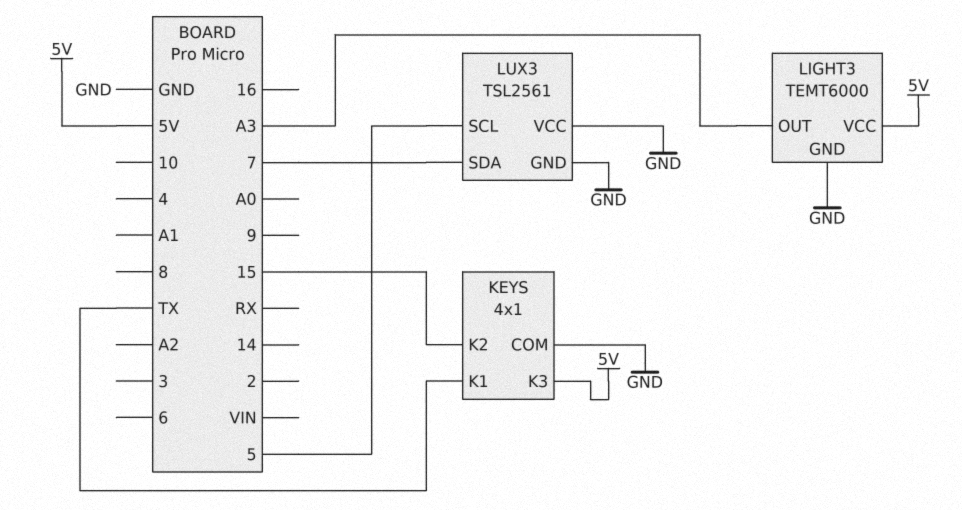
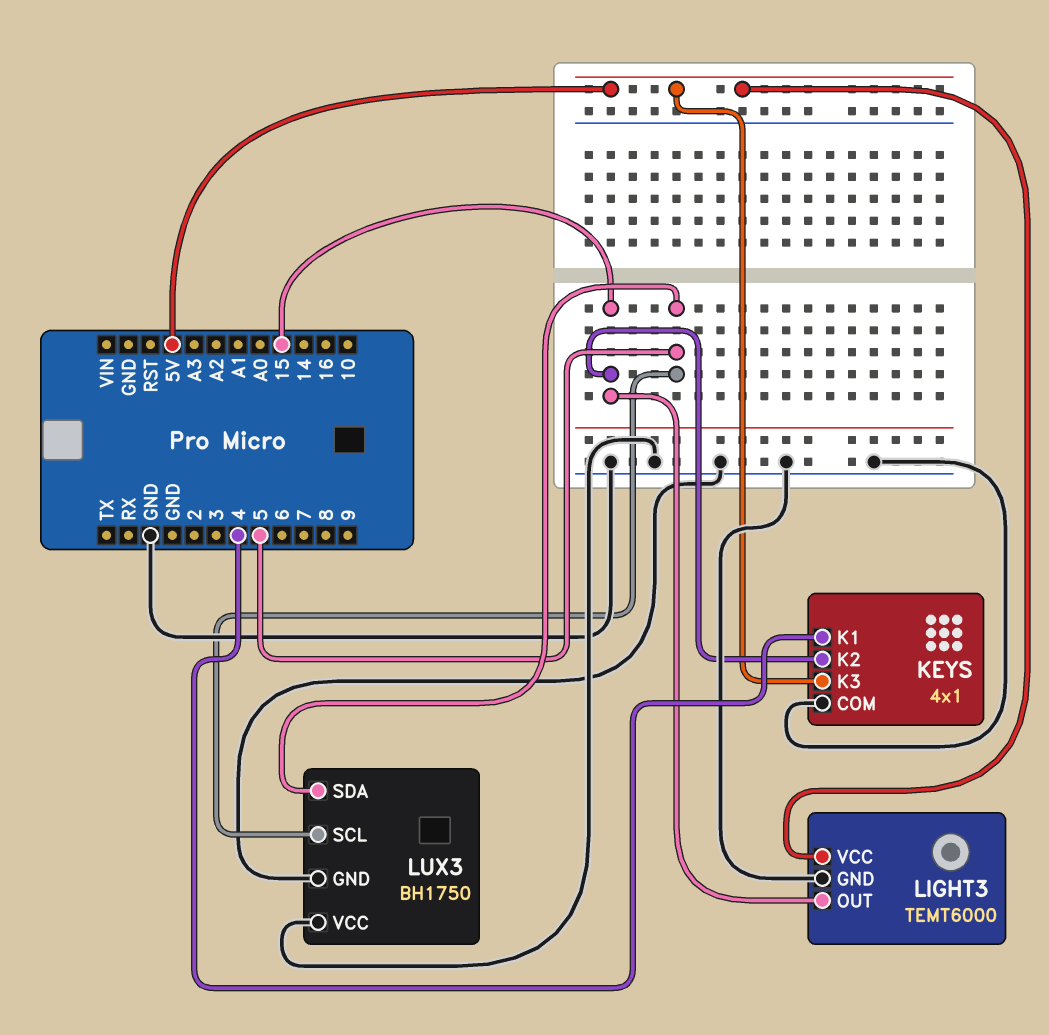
KEYS pin K1: TX -> 4
LIGHT3 pin OUT: A3 -> 15
LUX3: TSL2561 -> BH1750
LUX3 pin SDA: 7 -> 5

